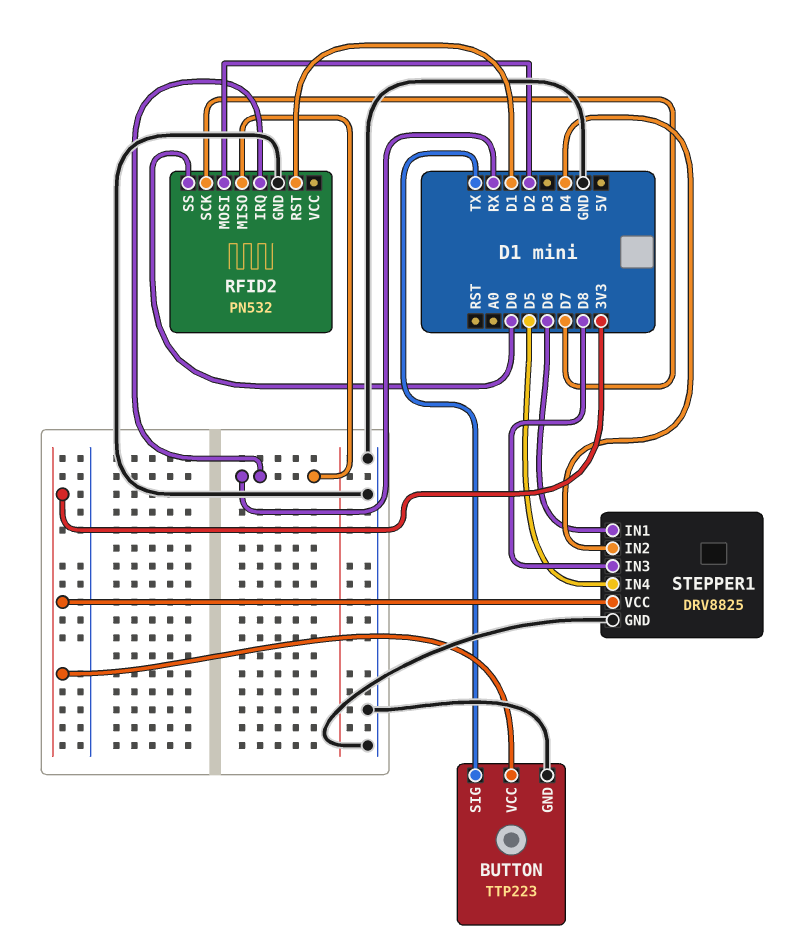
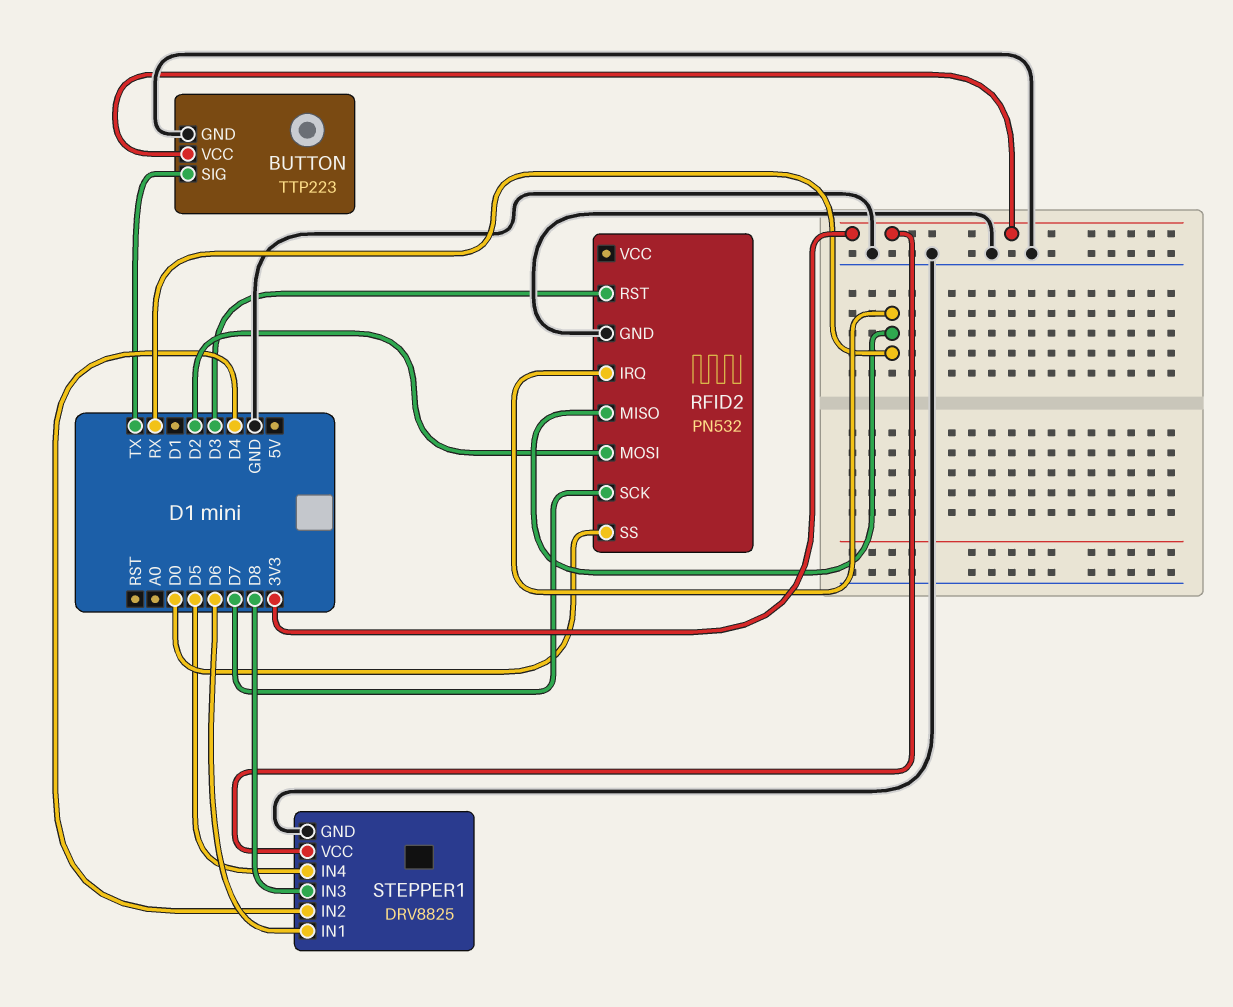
RFID2 pin RST: D1 -> D3

